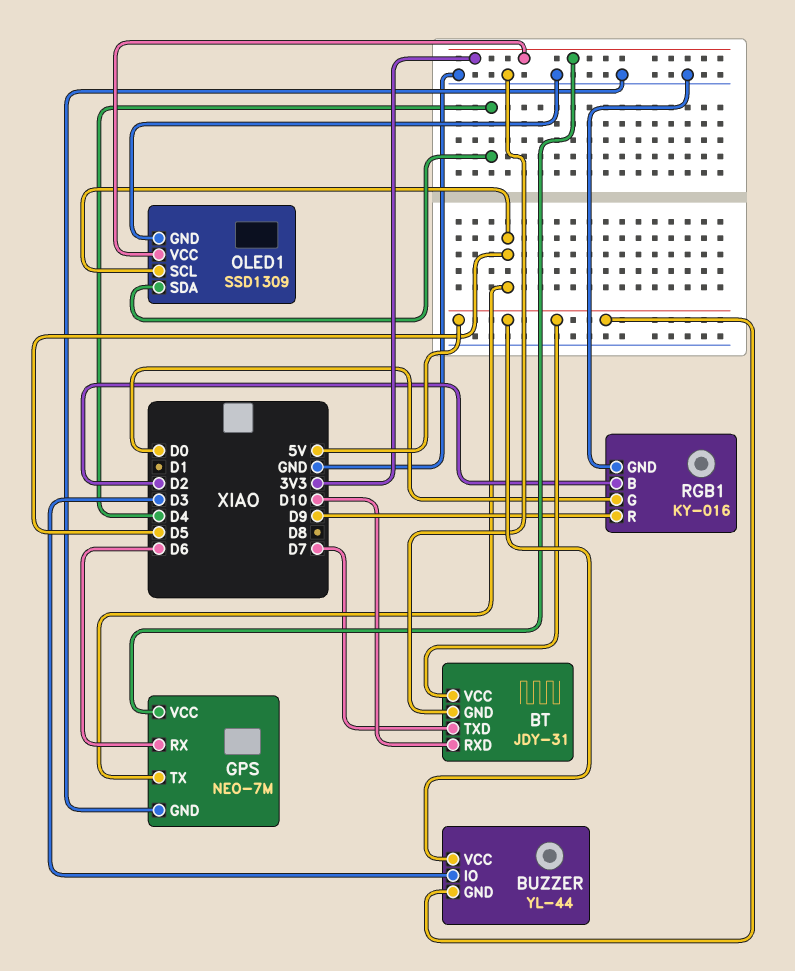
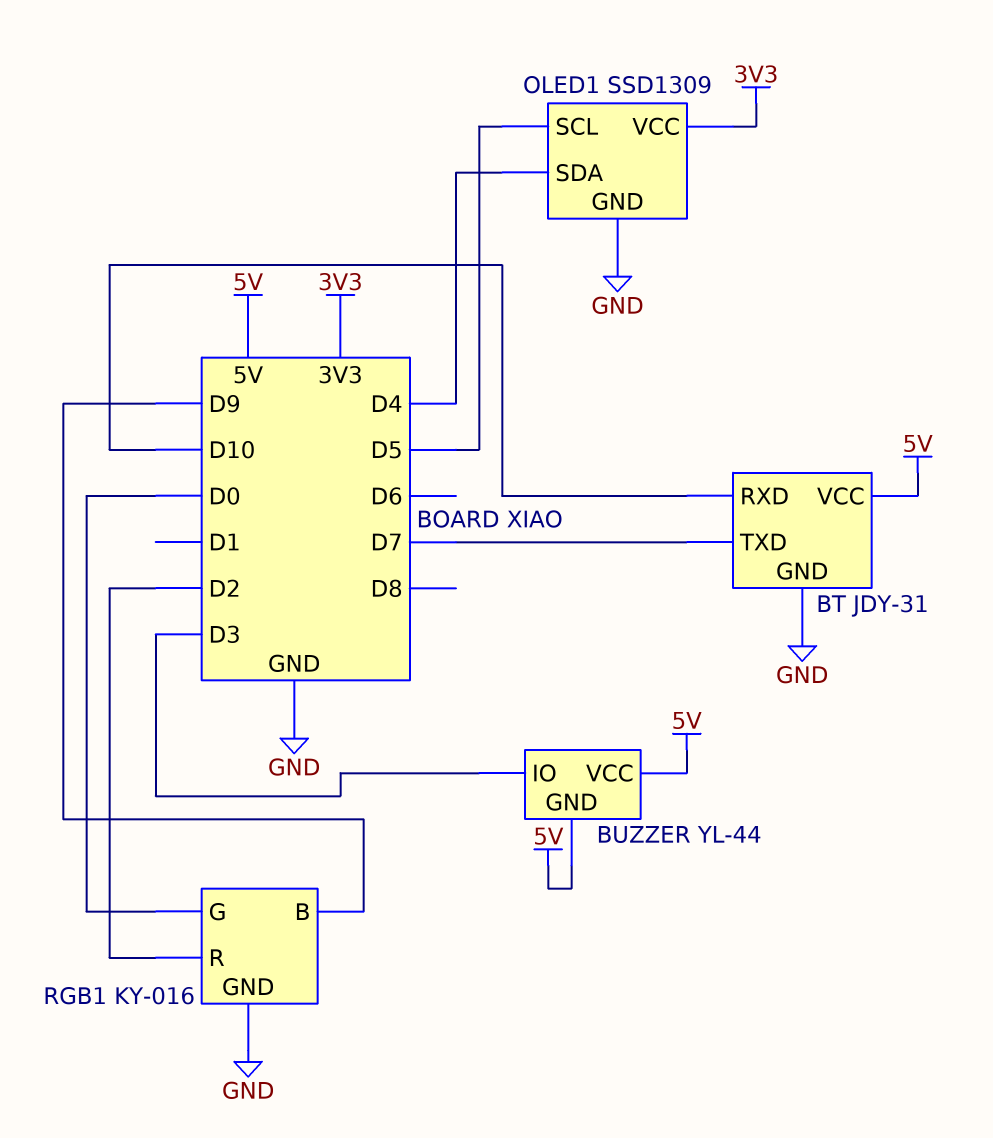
GPS: NEO-7M -> none
GPS pin GND: GND -> none
GPS pin RX: D6 -> none
GPS pin TX: D5 -> none
GPS pin VCC: 3V3 -> none
RGB1 pin B: D2 -> D9
RGB1 pin R: D9 -> D2

